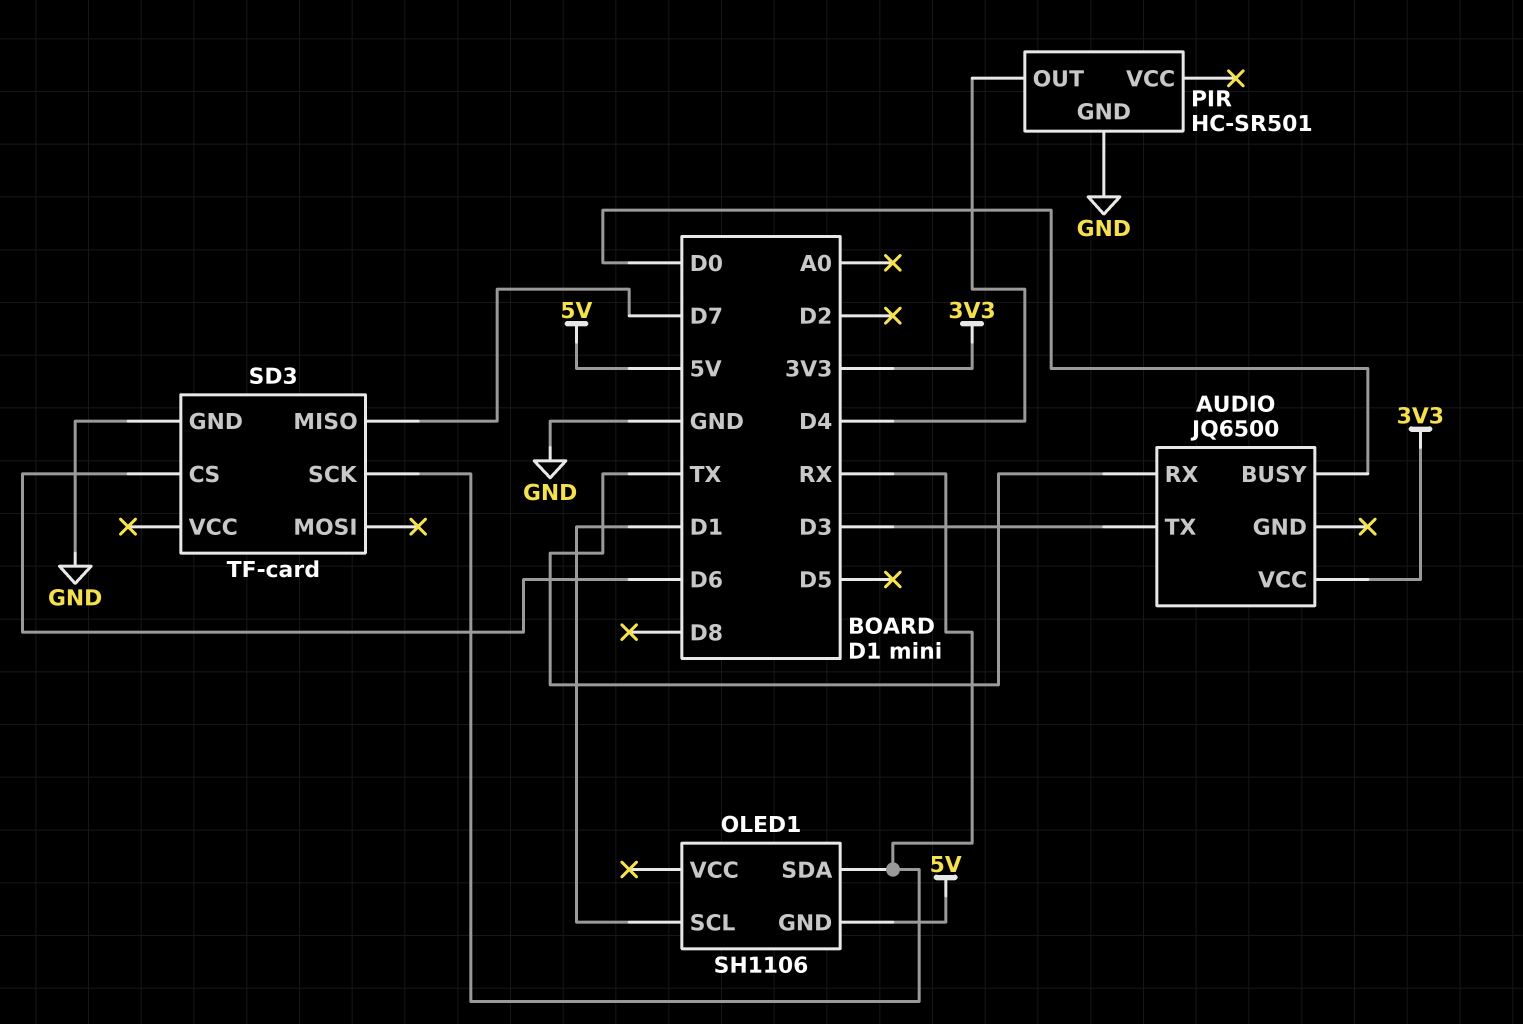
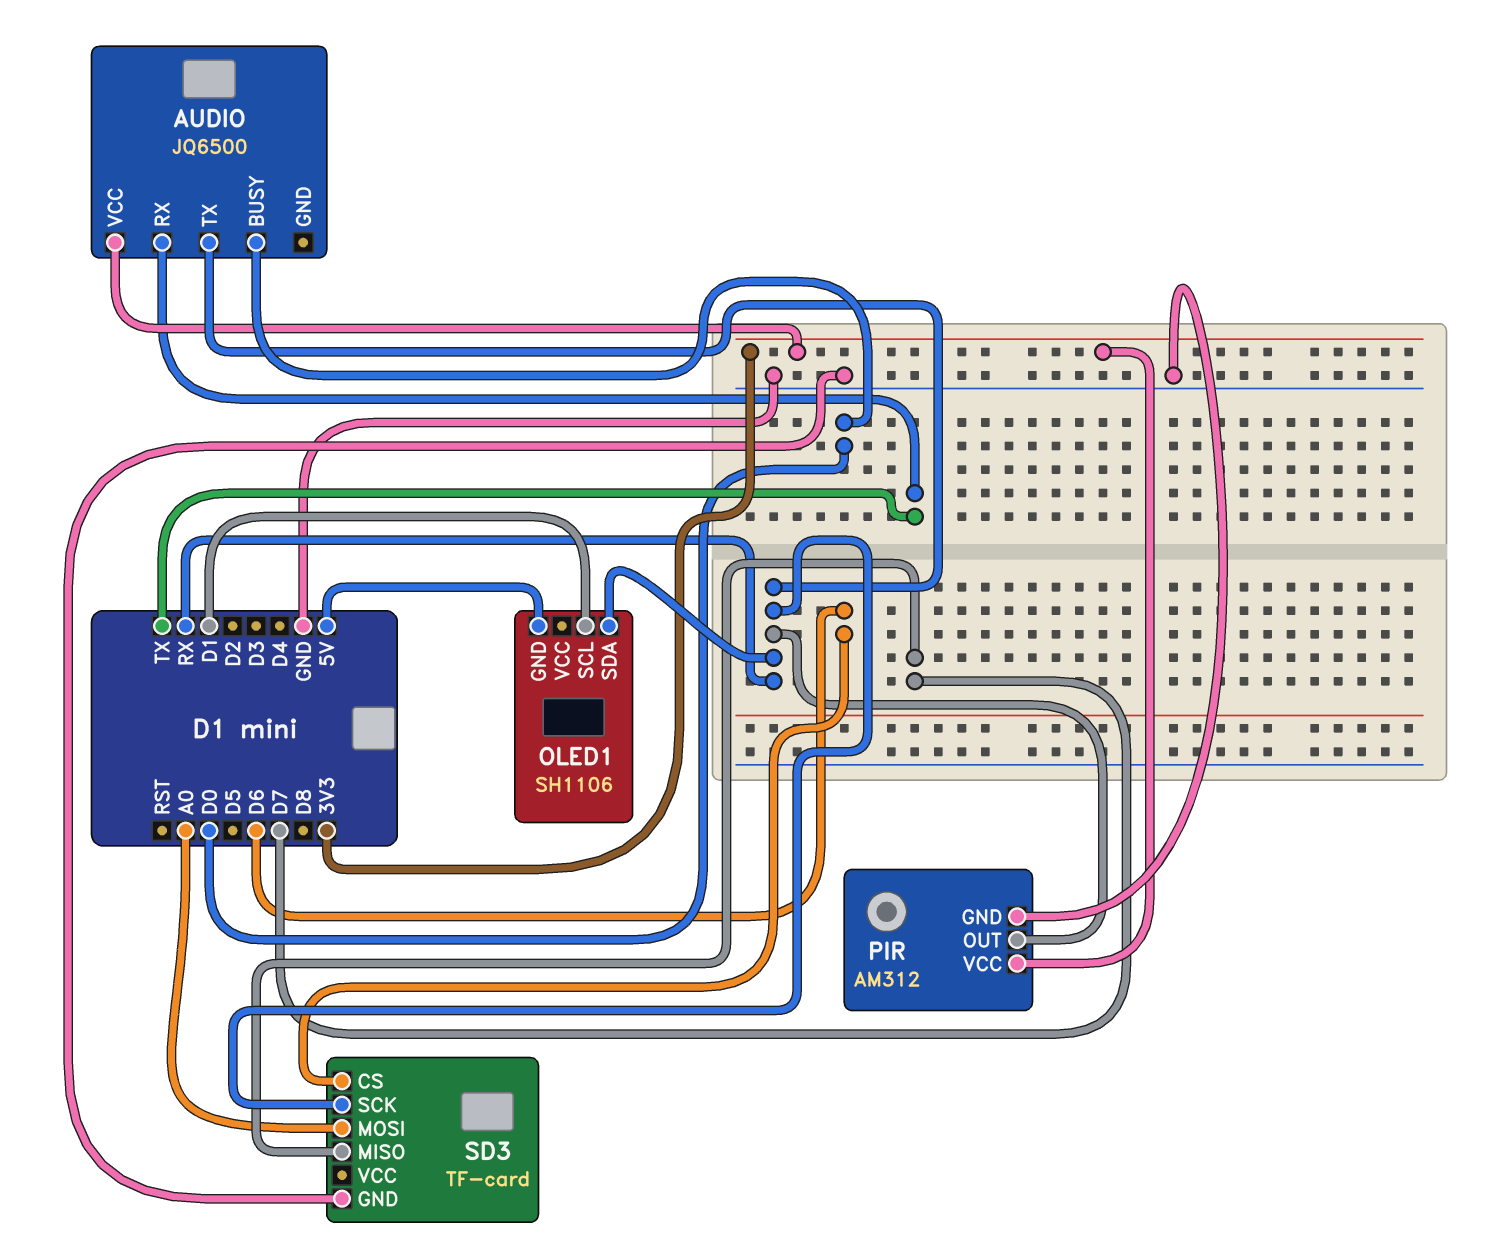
AUDIO pin TX: D3 -> RX
PIR: HC-SR501 -> AM312
PIR pin OUT: D4 -> RX
PIR pin VCC: none -> 3V3
SD3 pin MOSI: none -> A0

